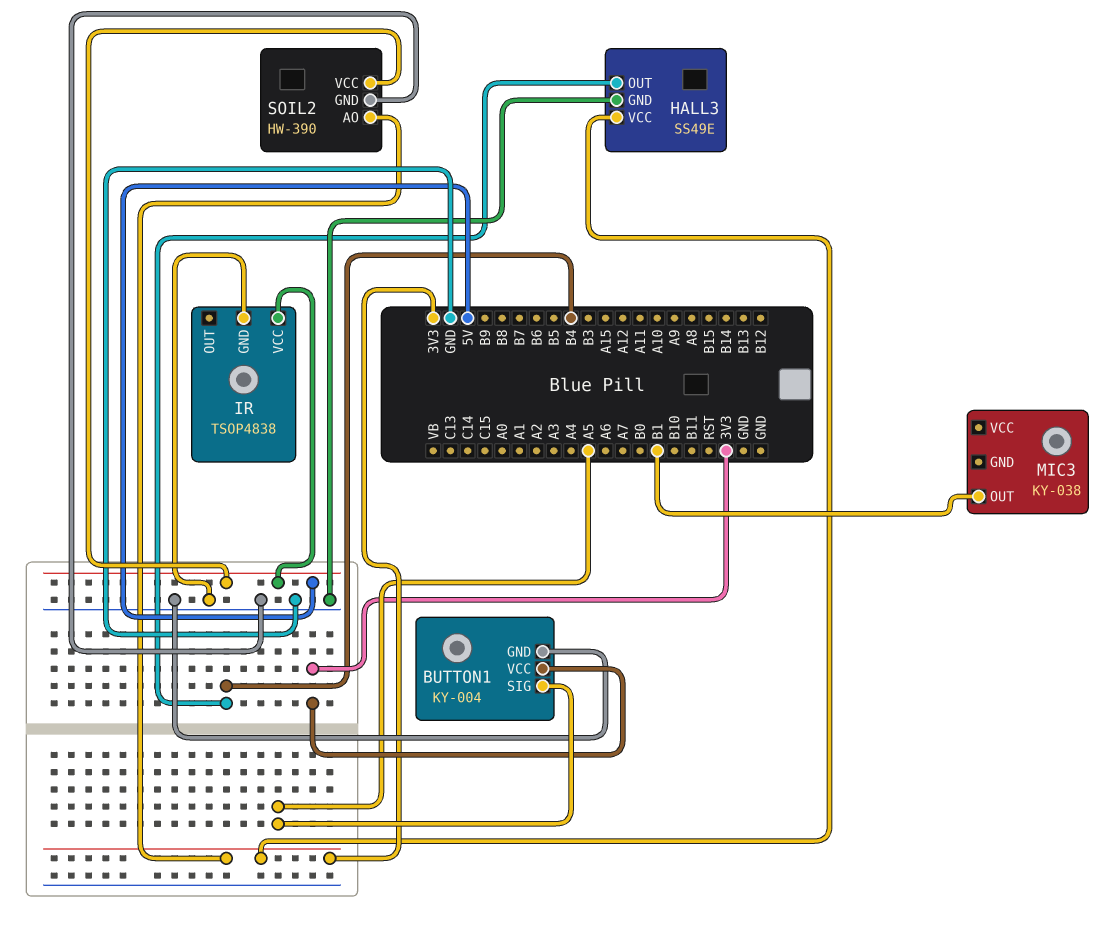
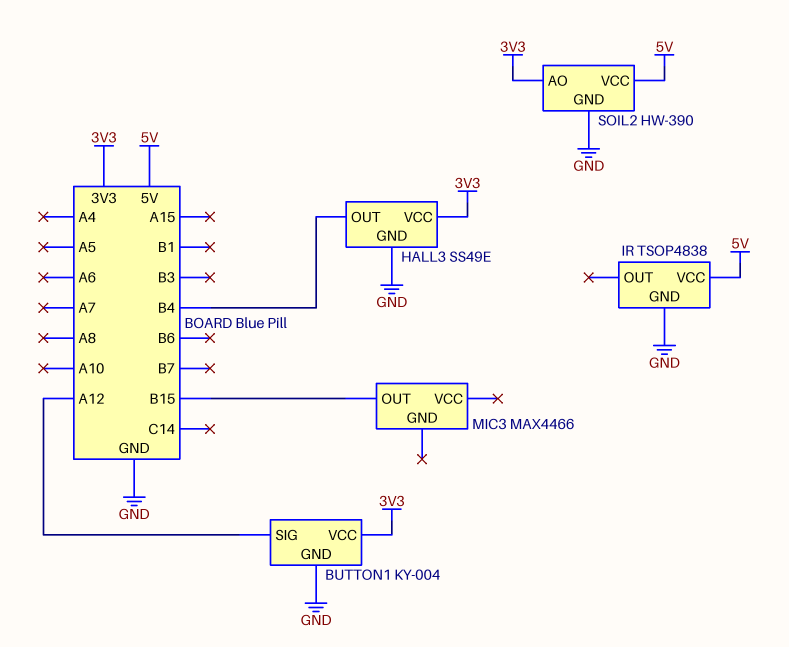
BUTTON1 pin SIG: A5 -> A12
MIC3: KY-038 -> MAX4466
MIC3 pin OUT: B1 -> B15

